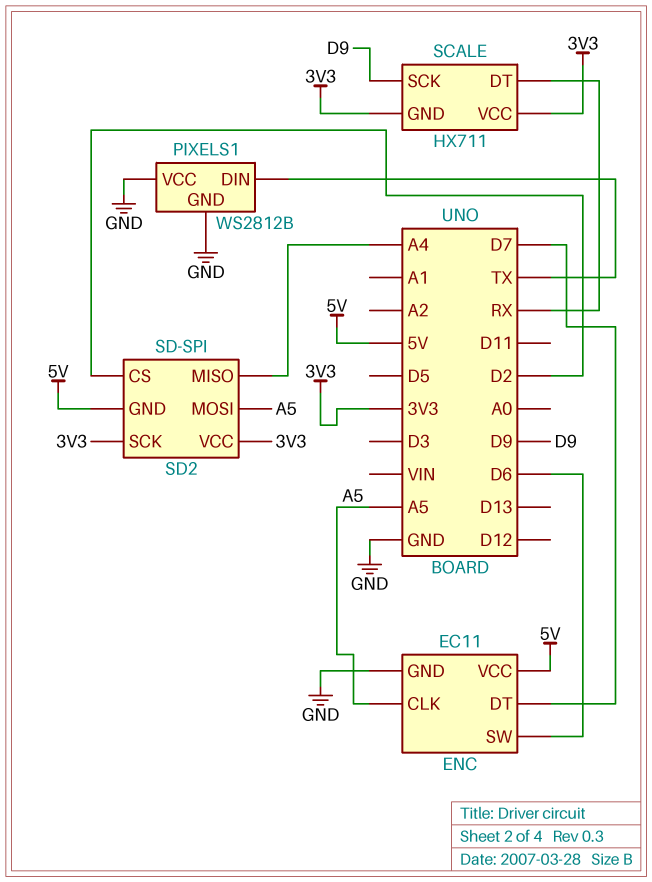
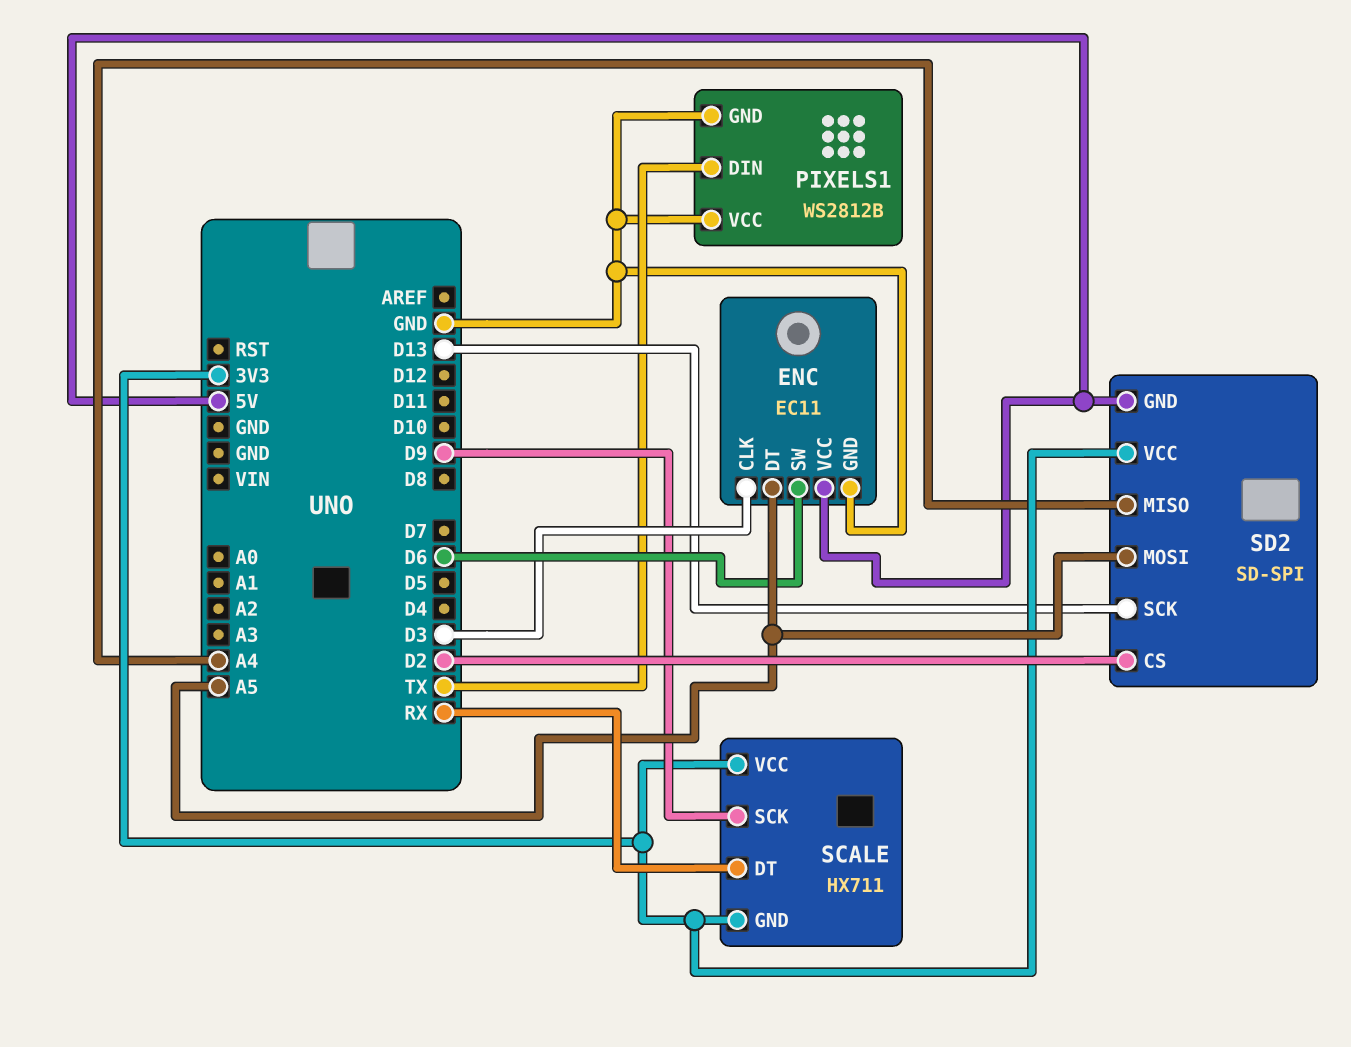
ENC pin CLK: A5 -> D3
ENC pin DT: D7 -> A5
SD2 pin SCK: 3V3 -> D13

